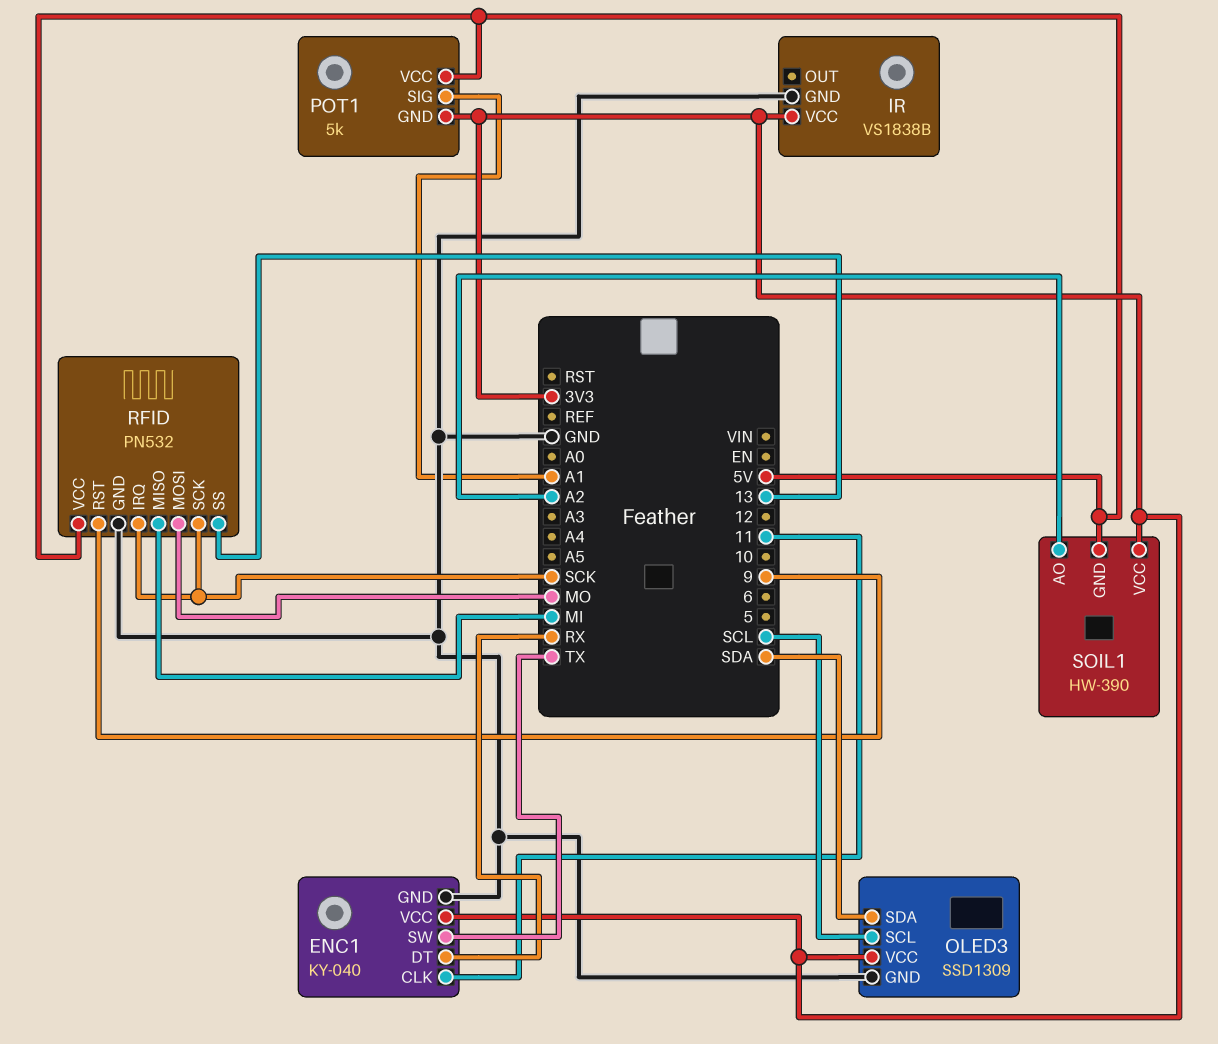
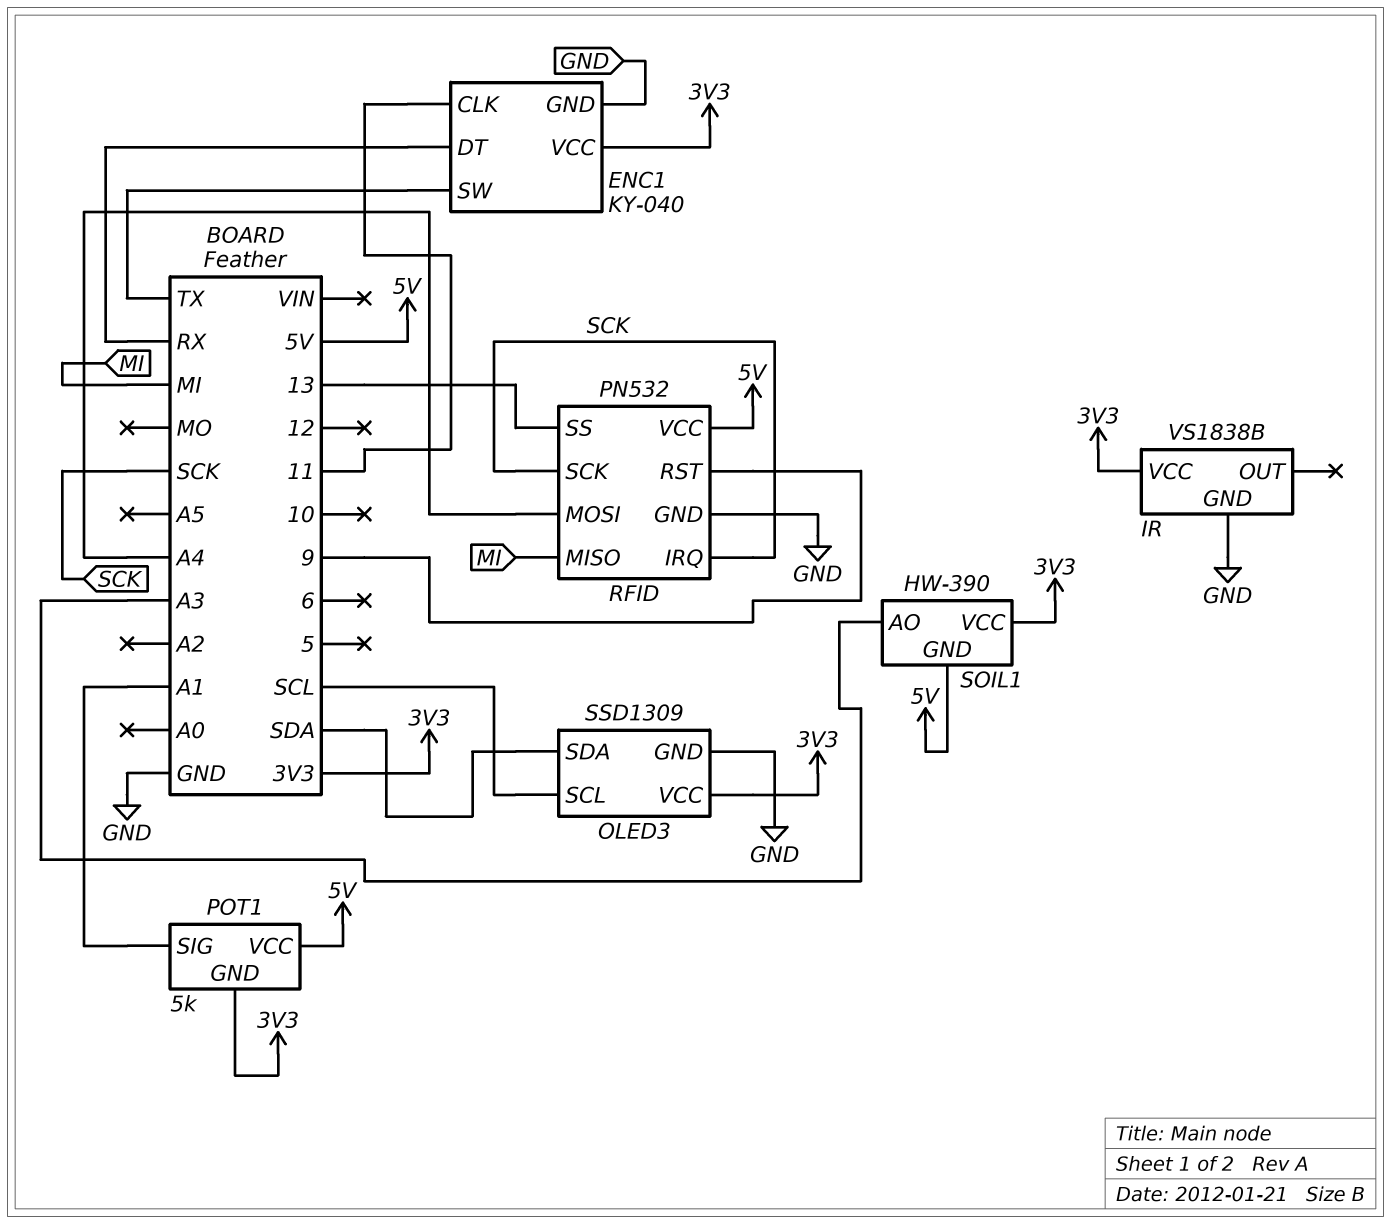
RFID pin MOSI: MO -> A4
SOIL1 pin AO: A2 -> A3

